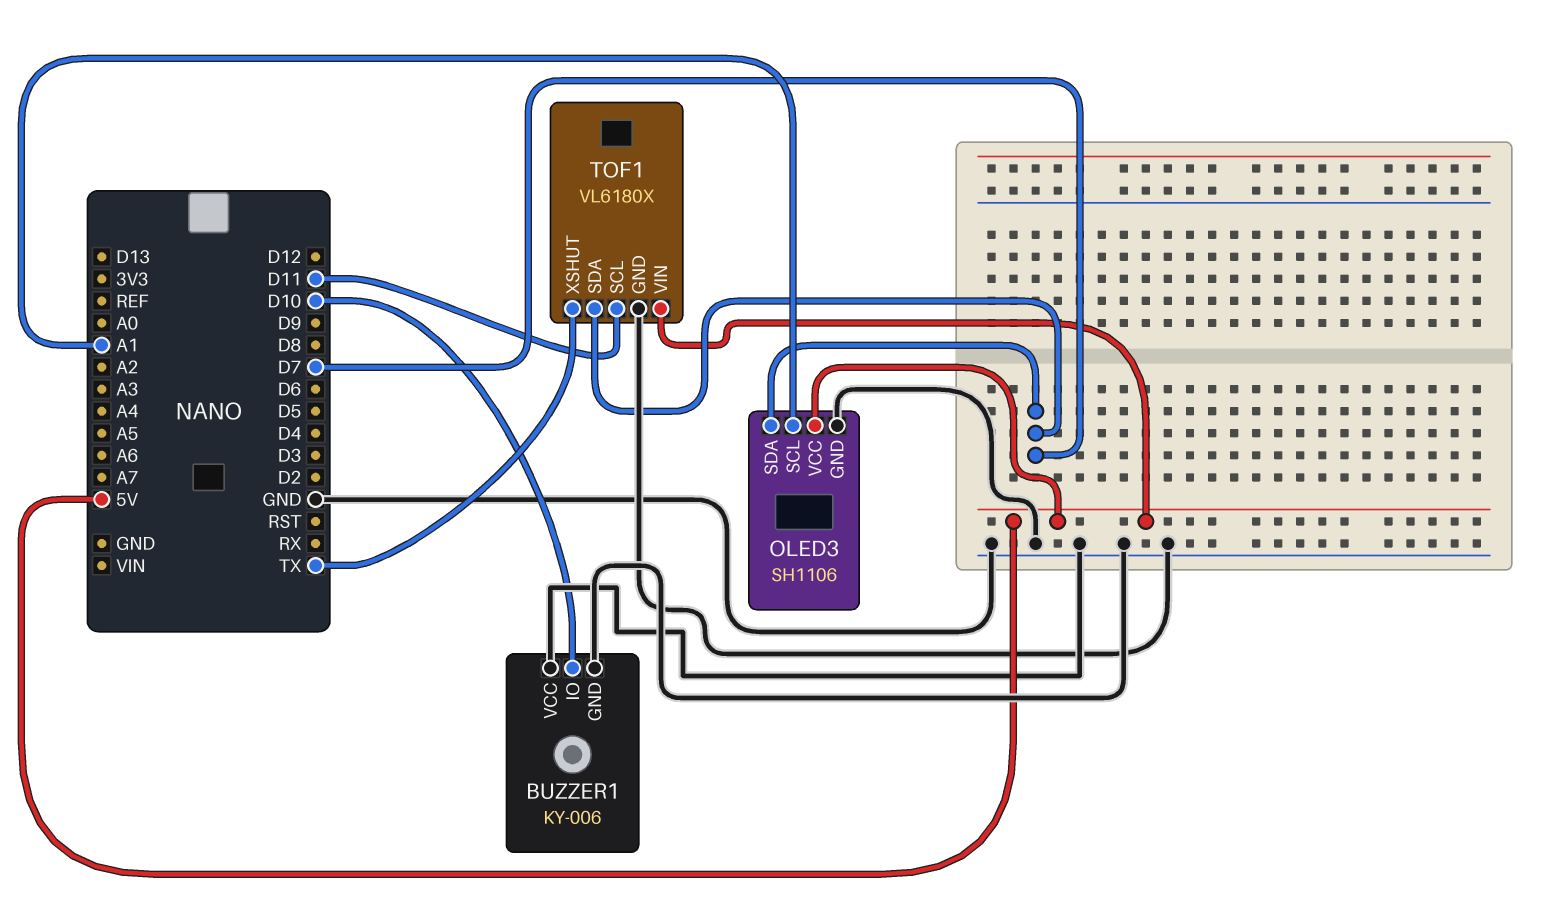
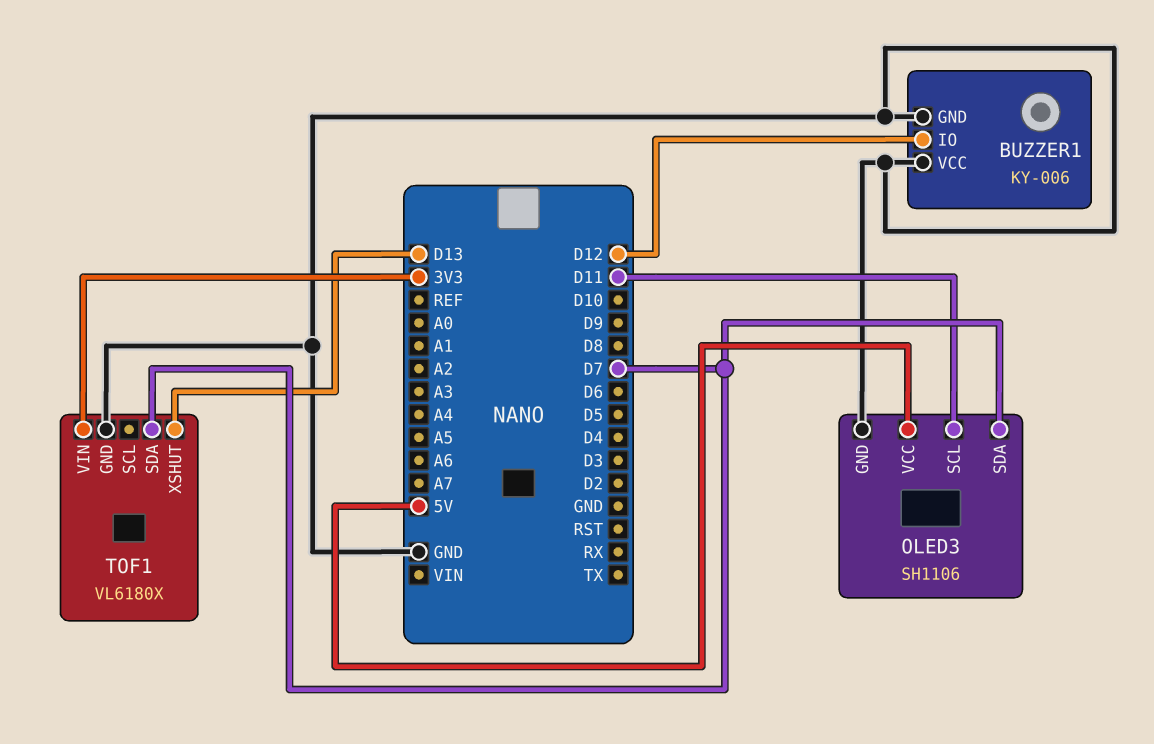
BUZZER1 pin IO: D10 -> D12
OLED3 pin SCL: A1 -> D11
TOF1 pin SCL: D11 -> none
TOF1 pin VIN: 5V -> 3V3
TOF1 pin XSHUT: TX -> D13

